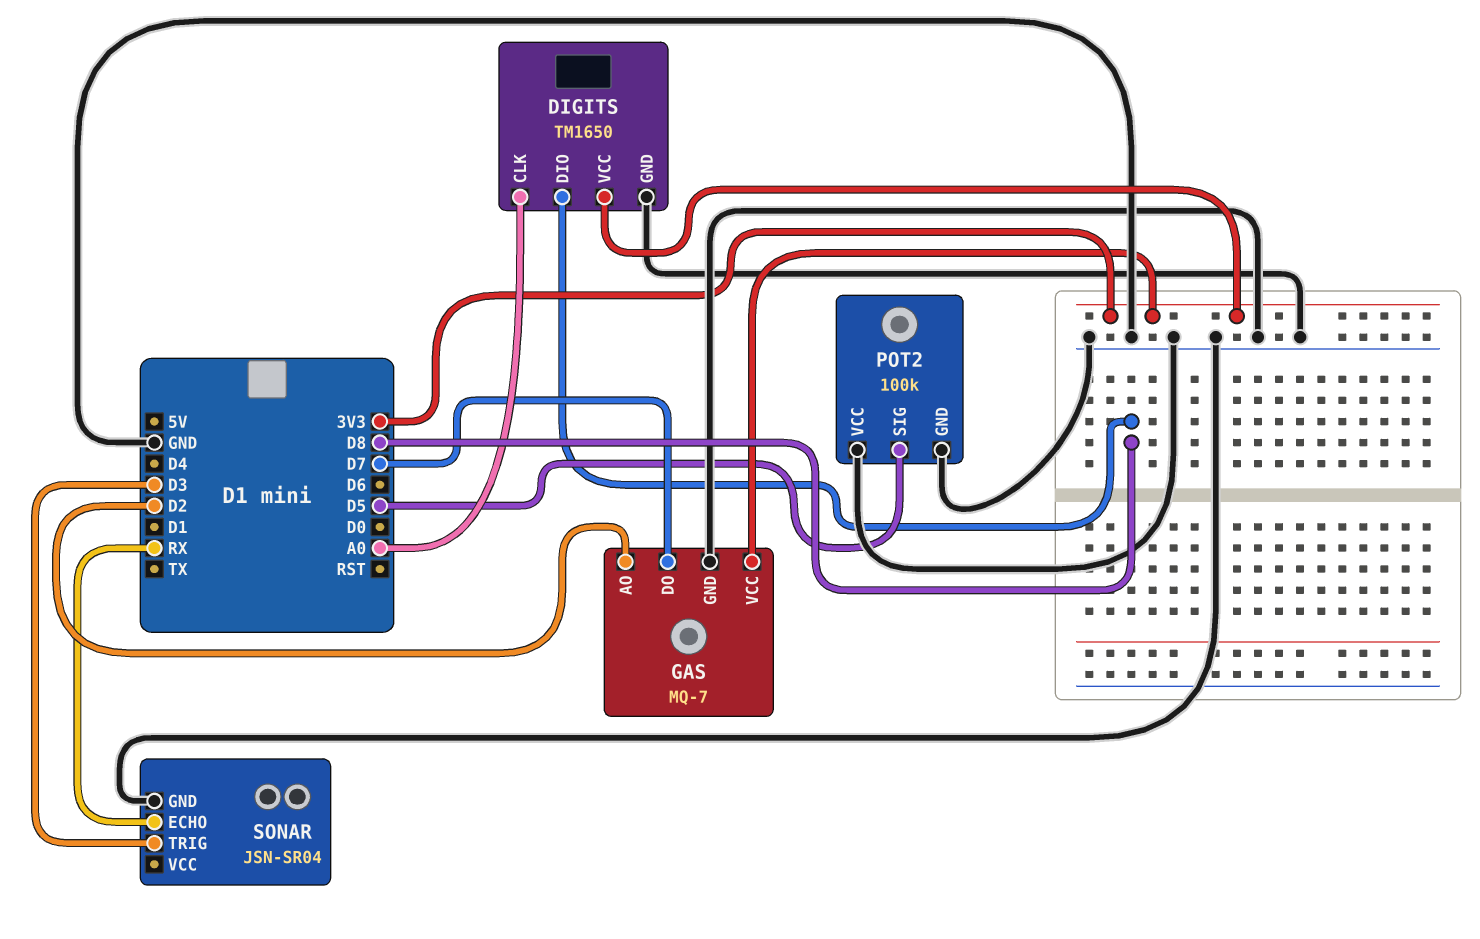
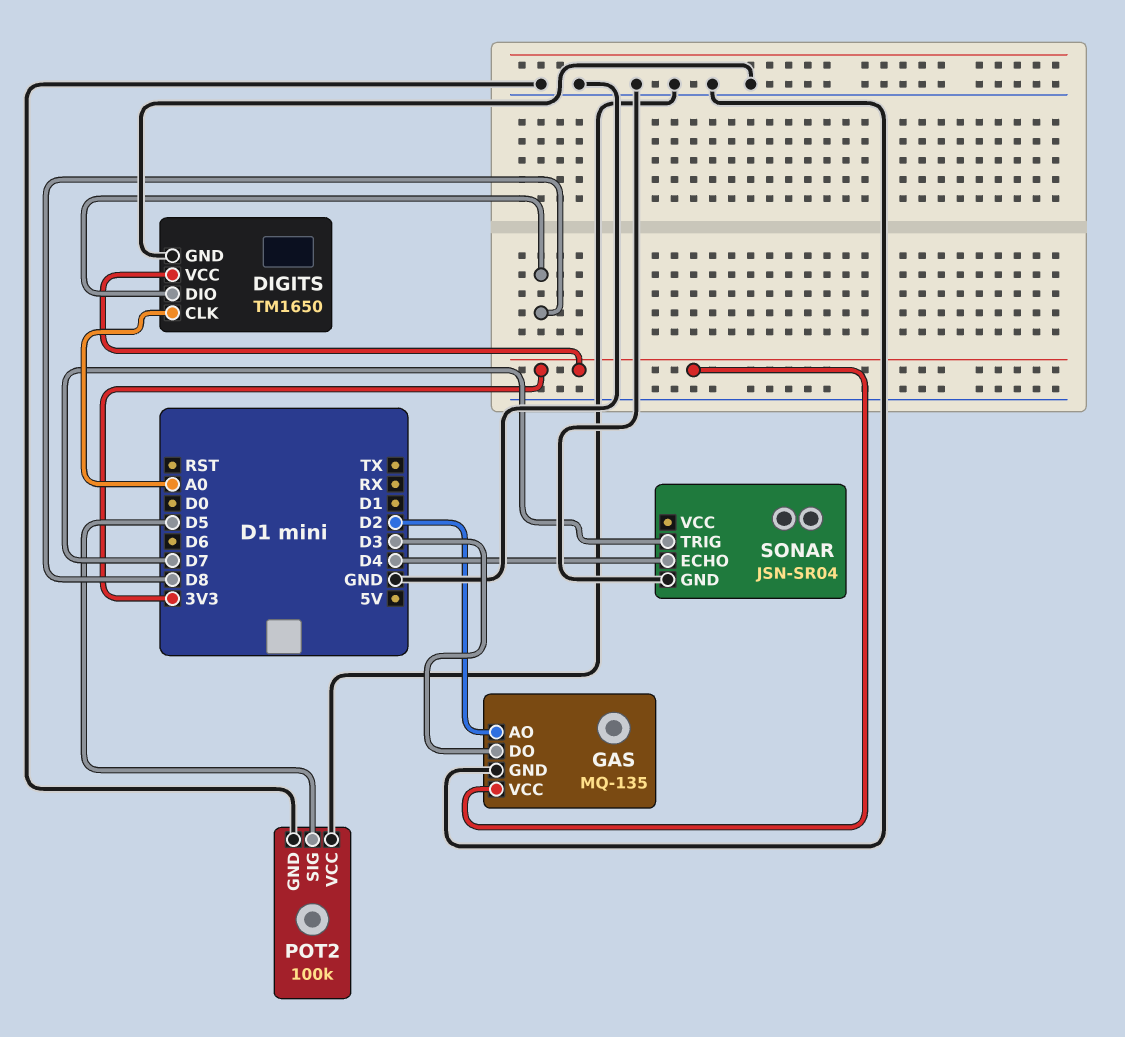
GAS: MQ-7 -> MQ-135
GAS pin DO: D7 -> D3
SONAR pin ECHO: RX -> D4
SONAR pin TRIG: D3 -> D7

